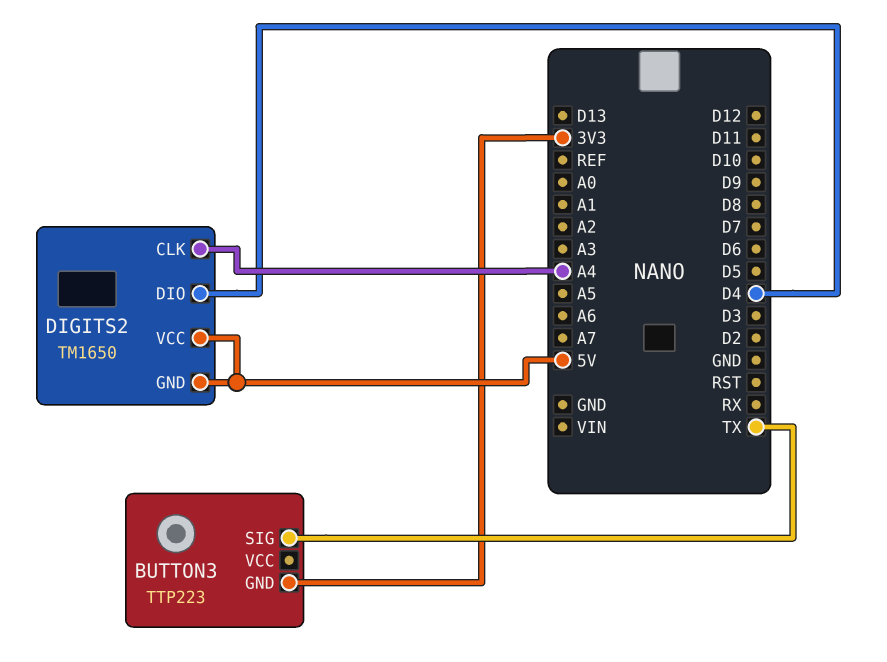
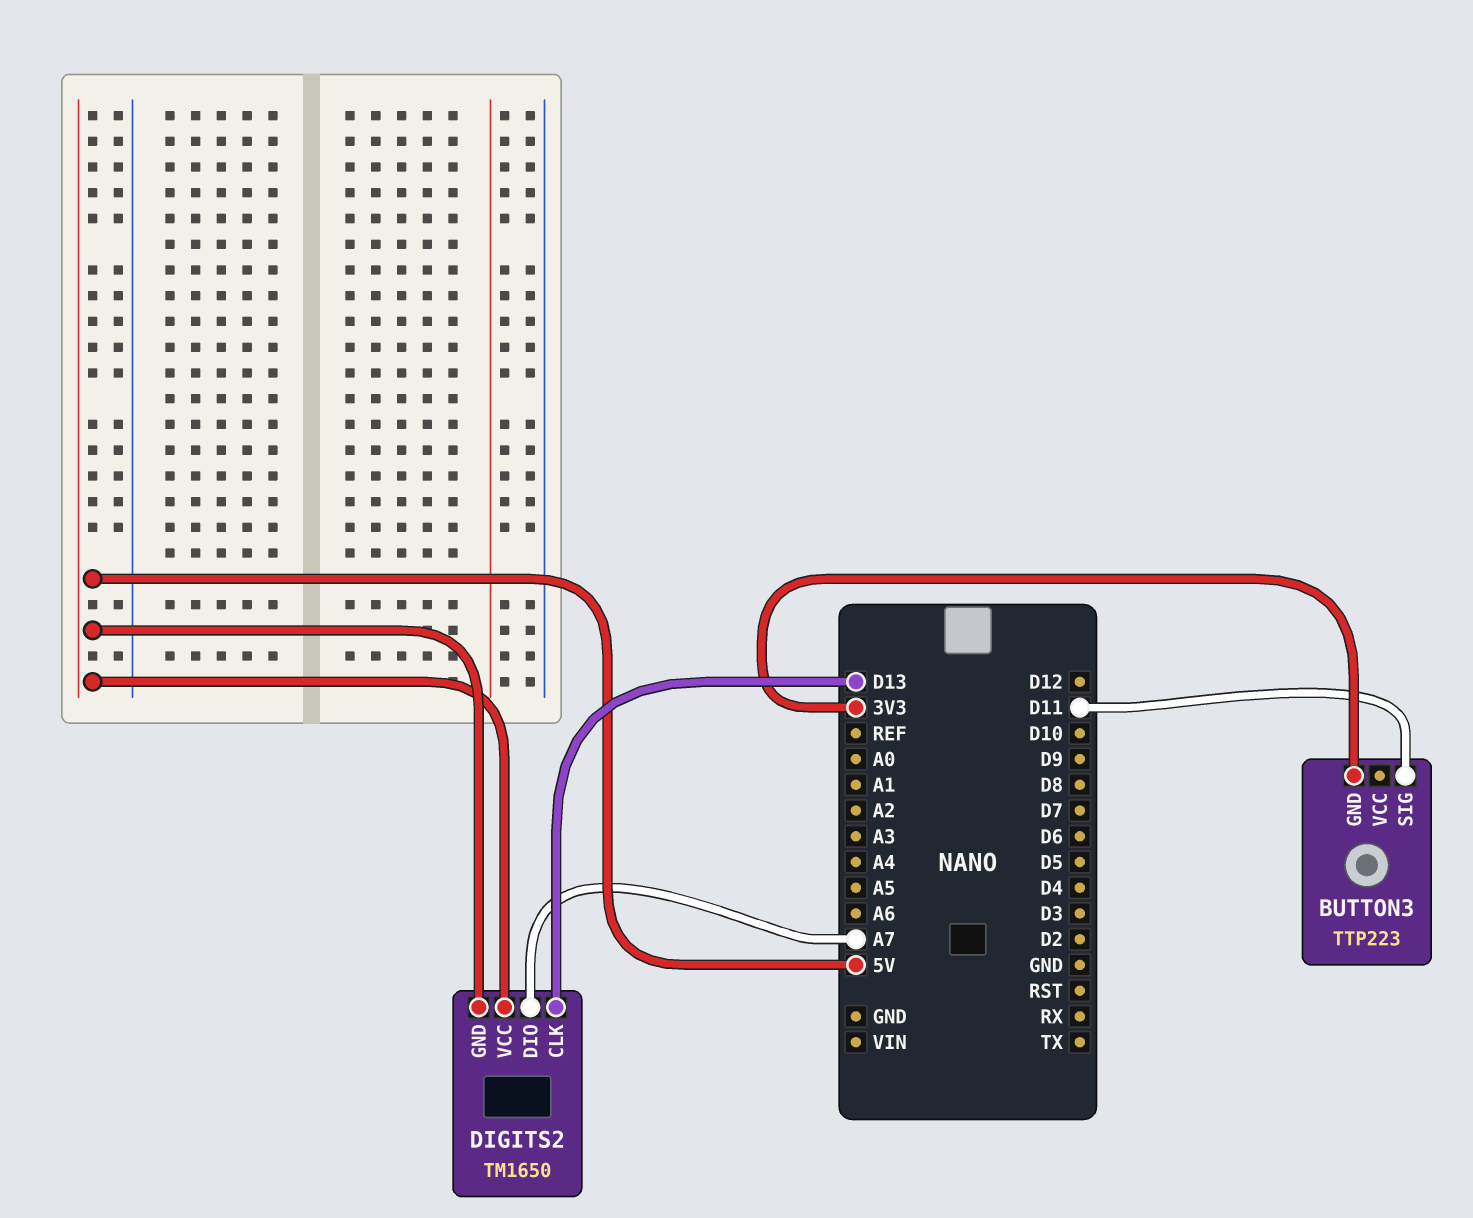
BUTTON3 pin SIG: TX -> D11
DIGITS2 pin CLK: A4 -> D13
DIGITS2 pin DIO: D4 -> A7

